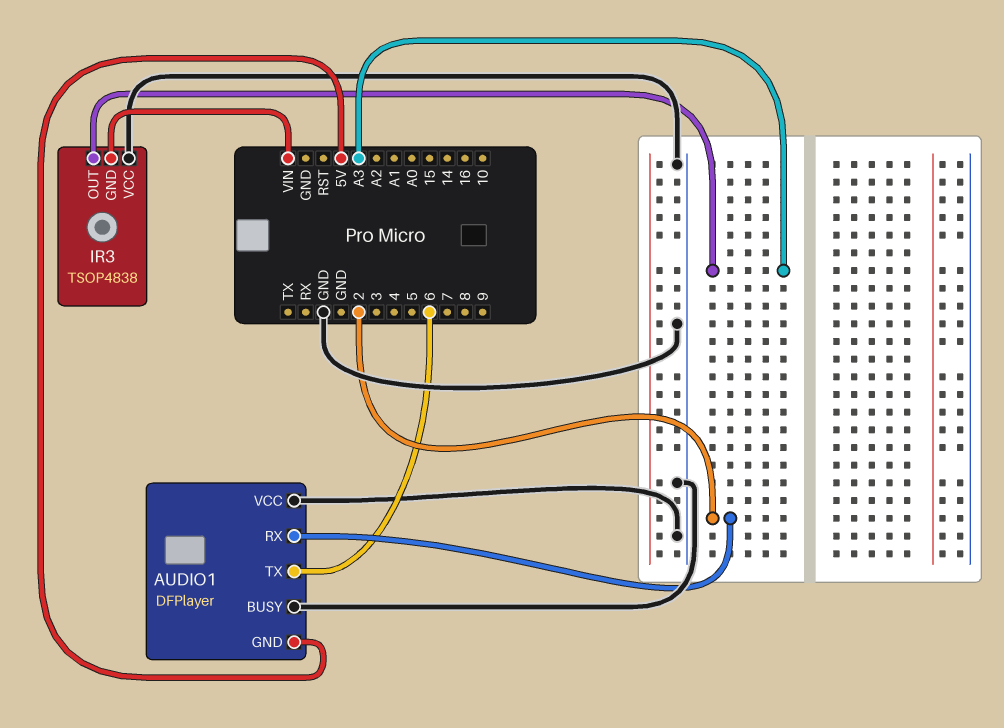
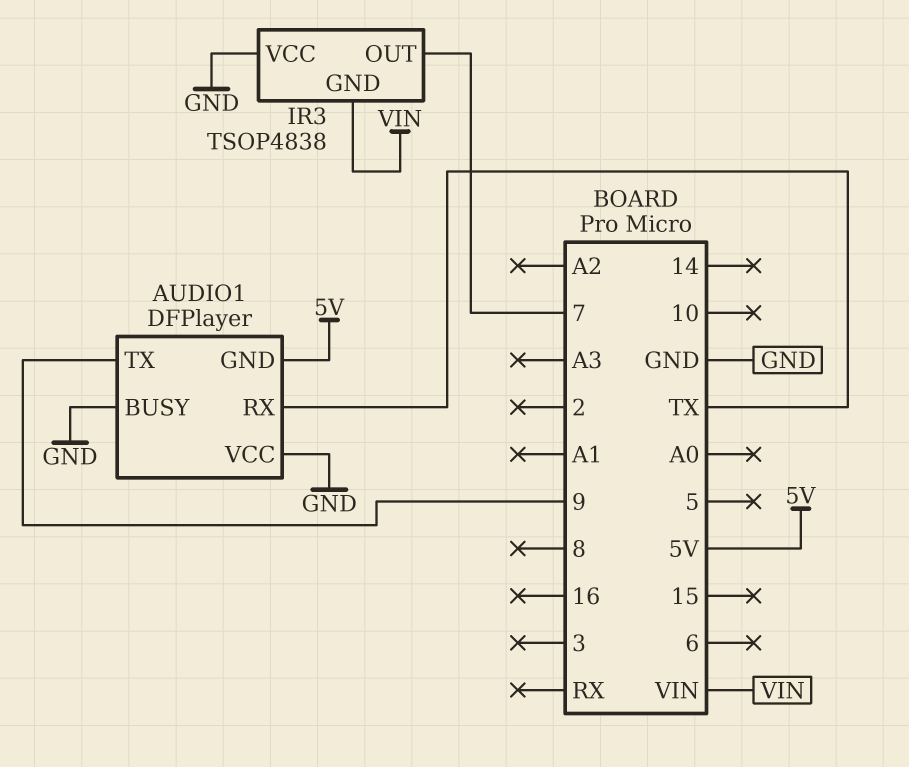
AUDIO1 pin RX: 2 -> TX
AUDIO1 pin TX: 6 -> 9
IR3 pin OUT: A3 -> 7

